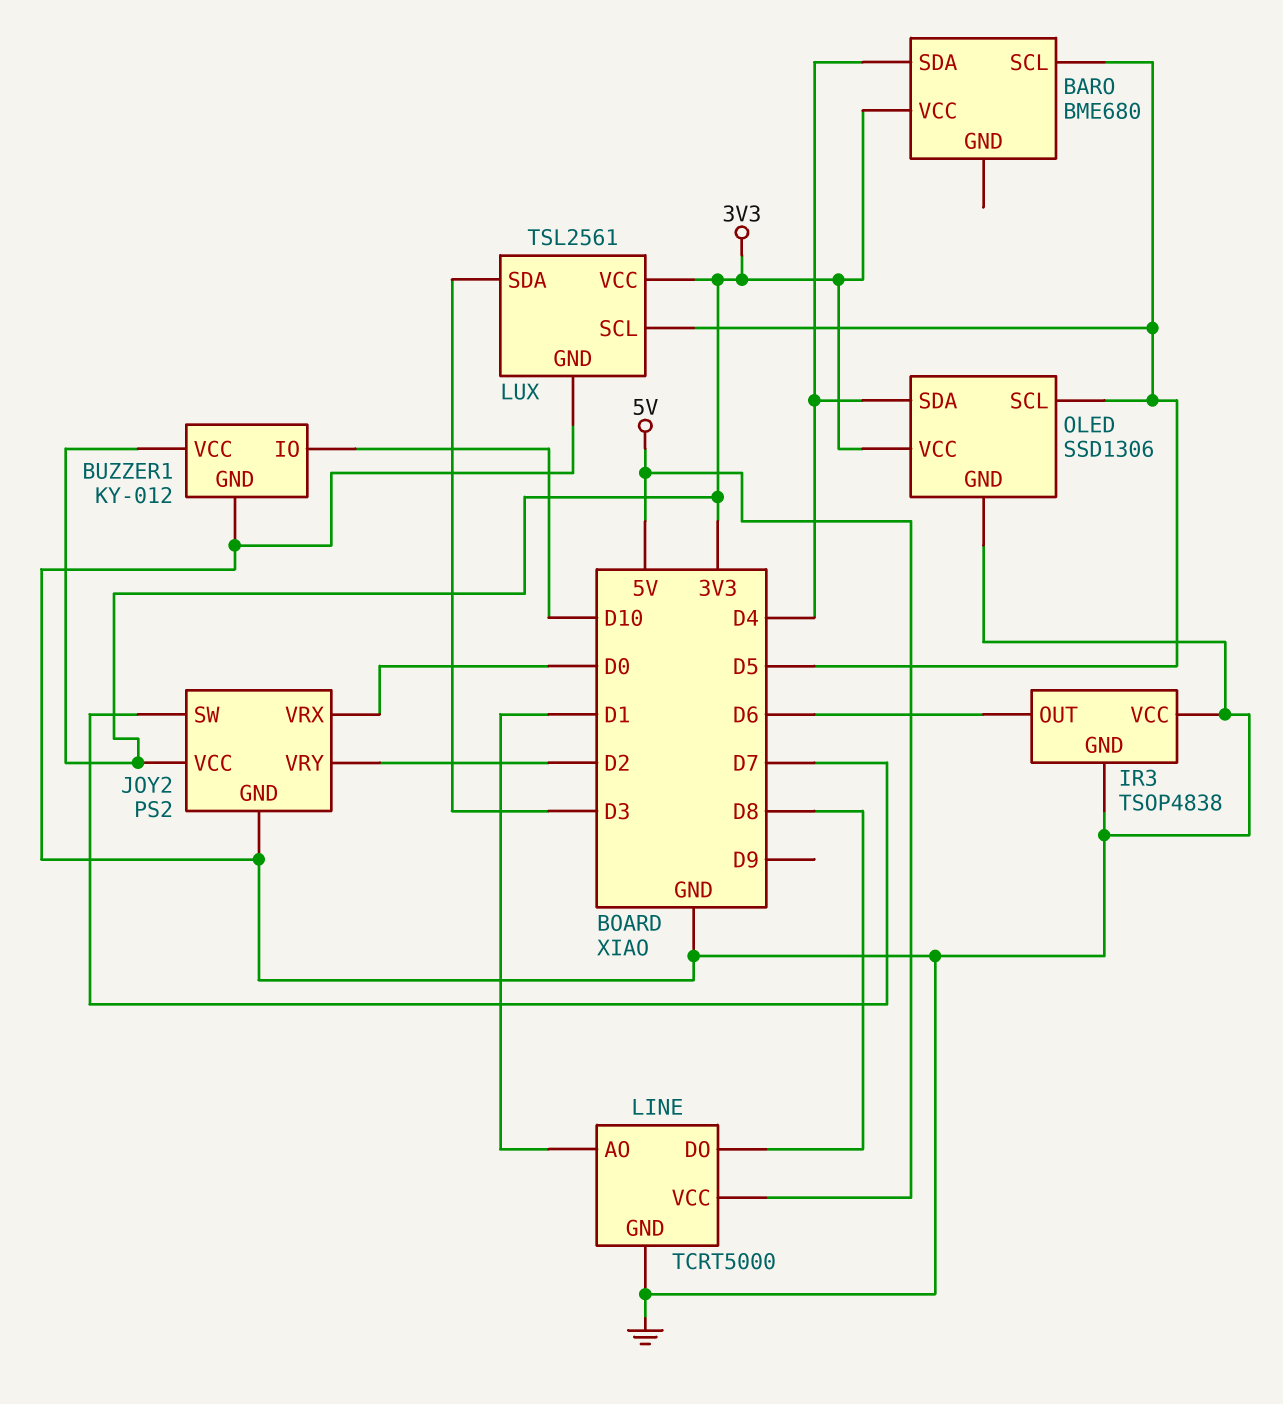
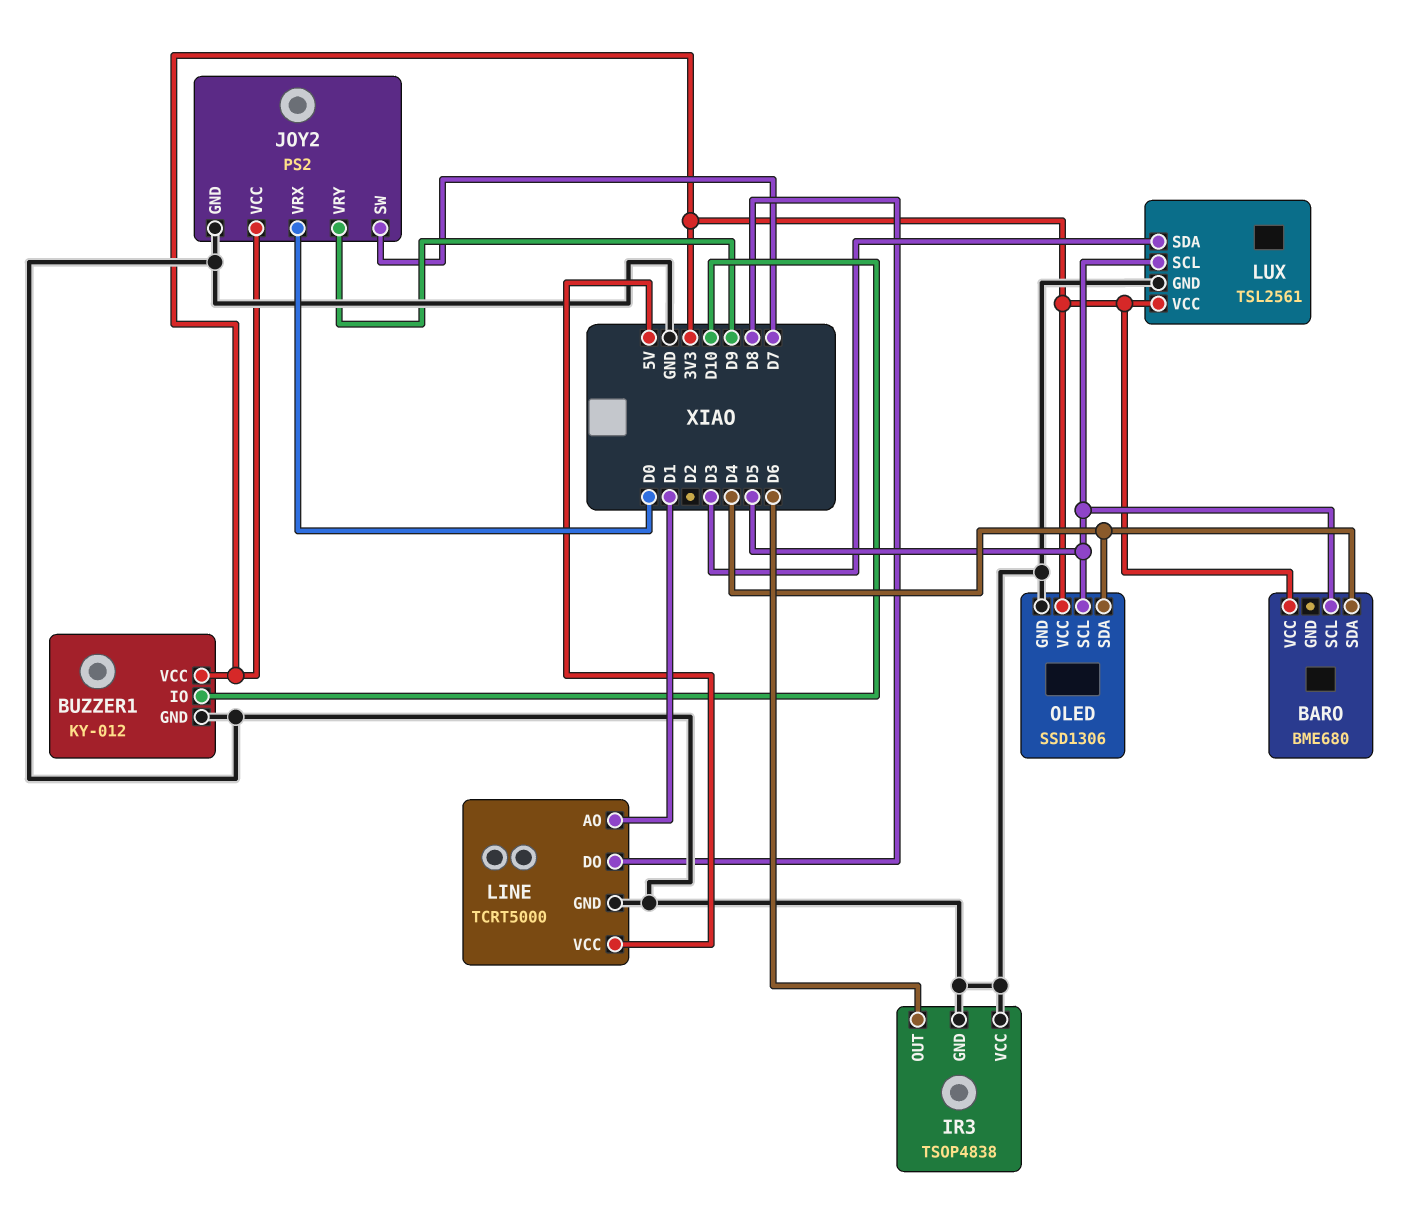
JOY2 pin VRY: D2 -> D9

